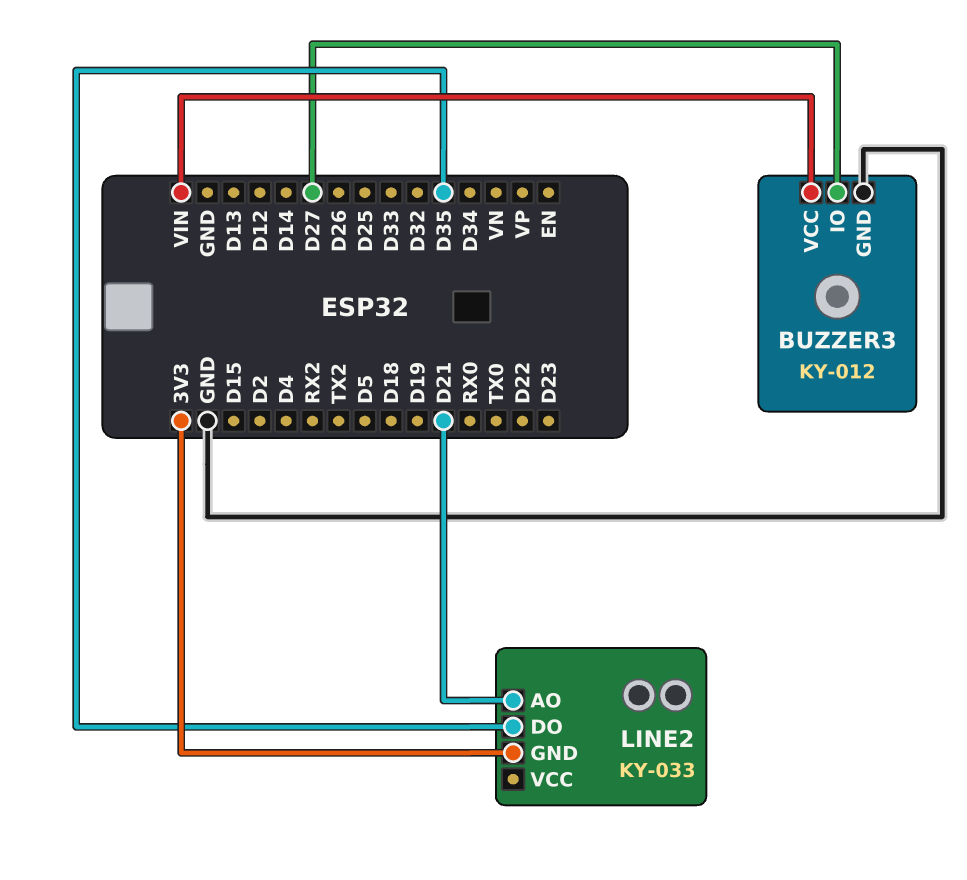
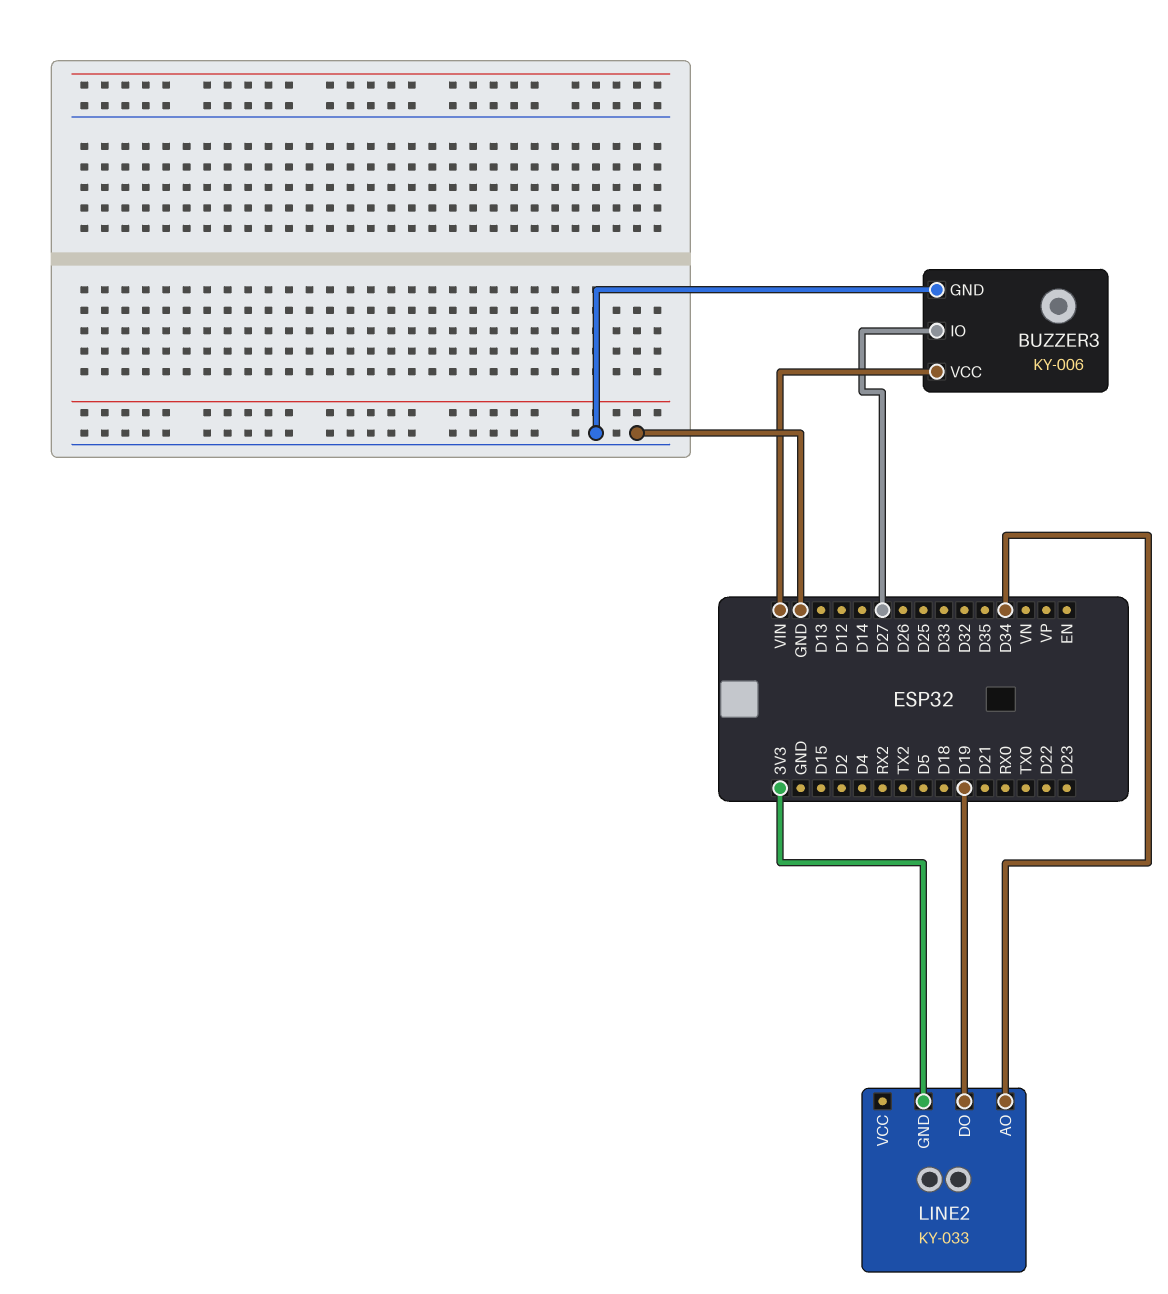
BUZZER3: KY-012 -> KY-006
LINE2 pin AO: D21 -> D34
LINE2 pin DO: D35 -> D19

